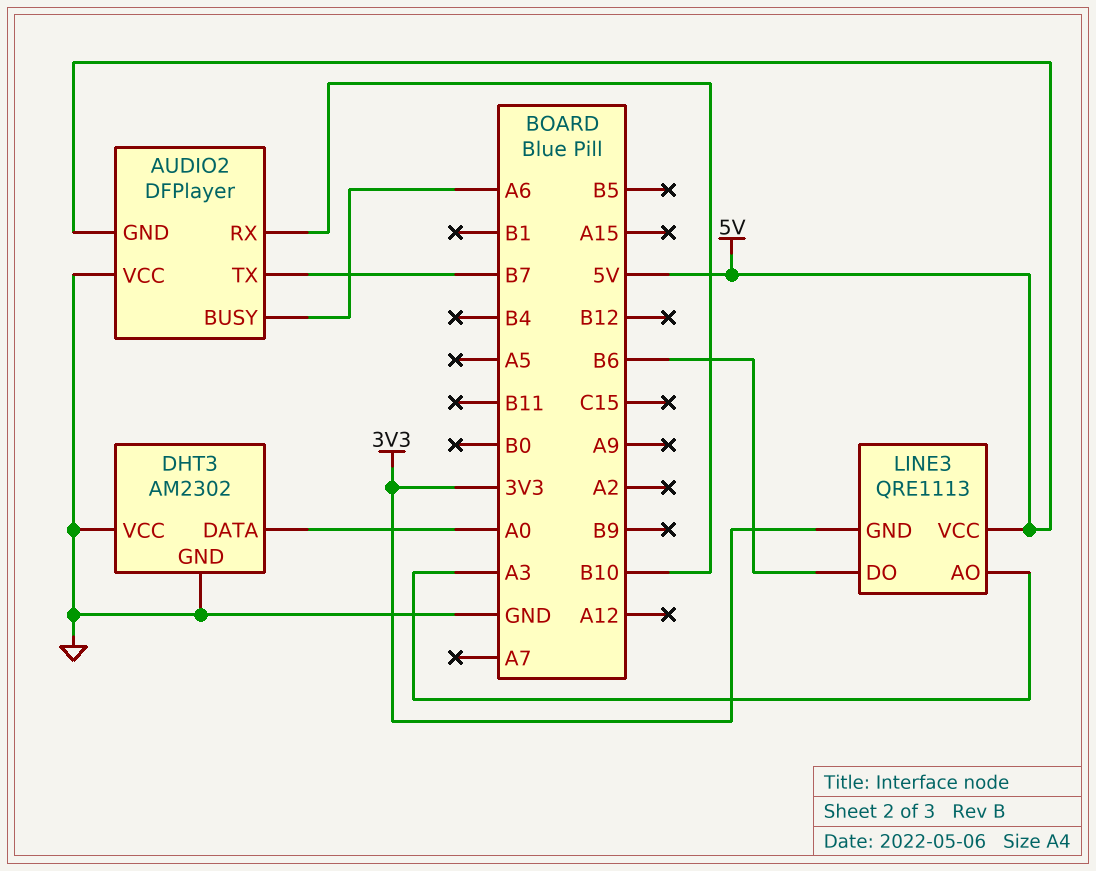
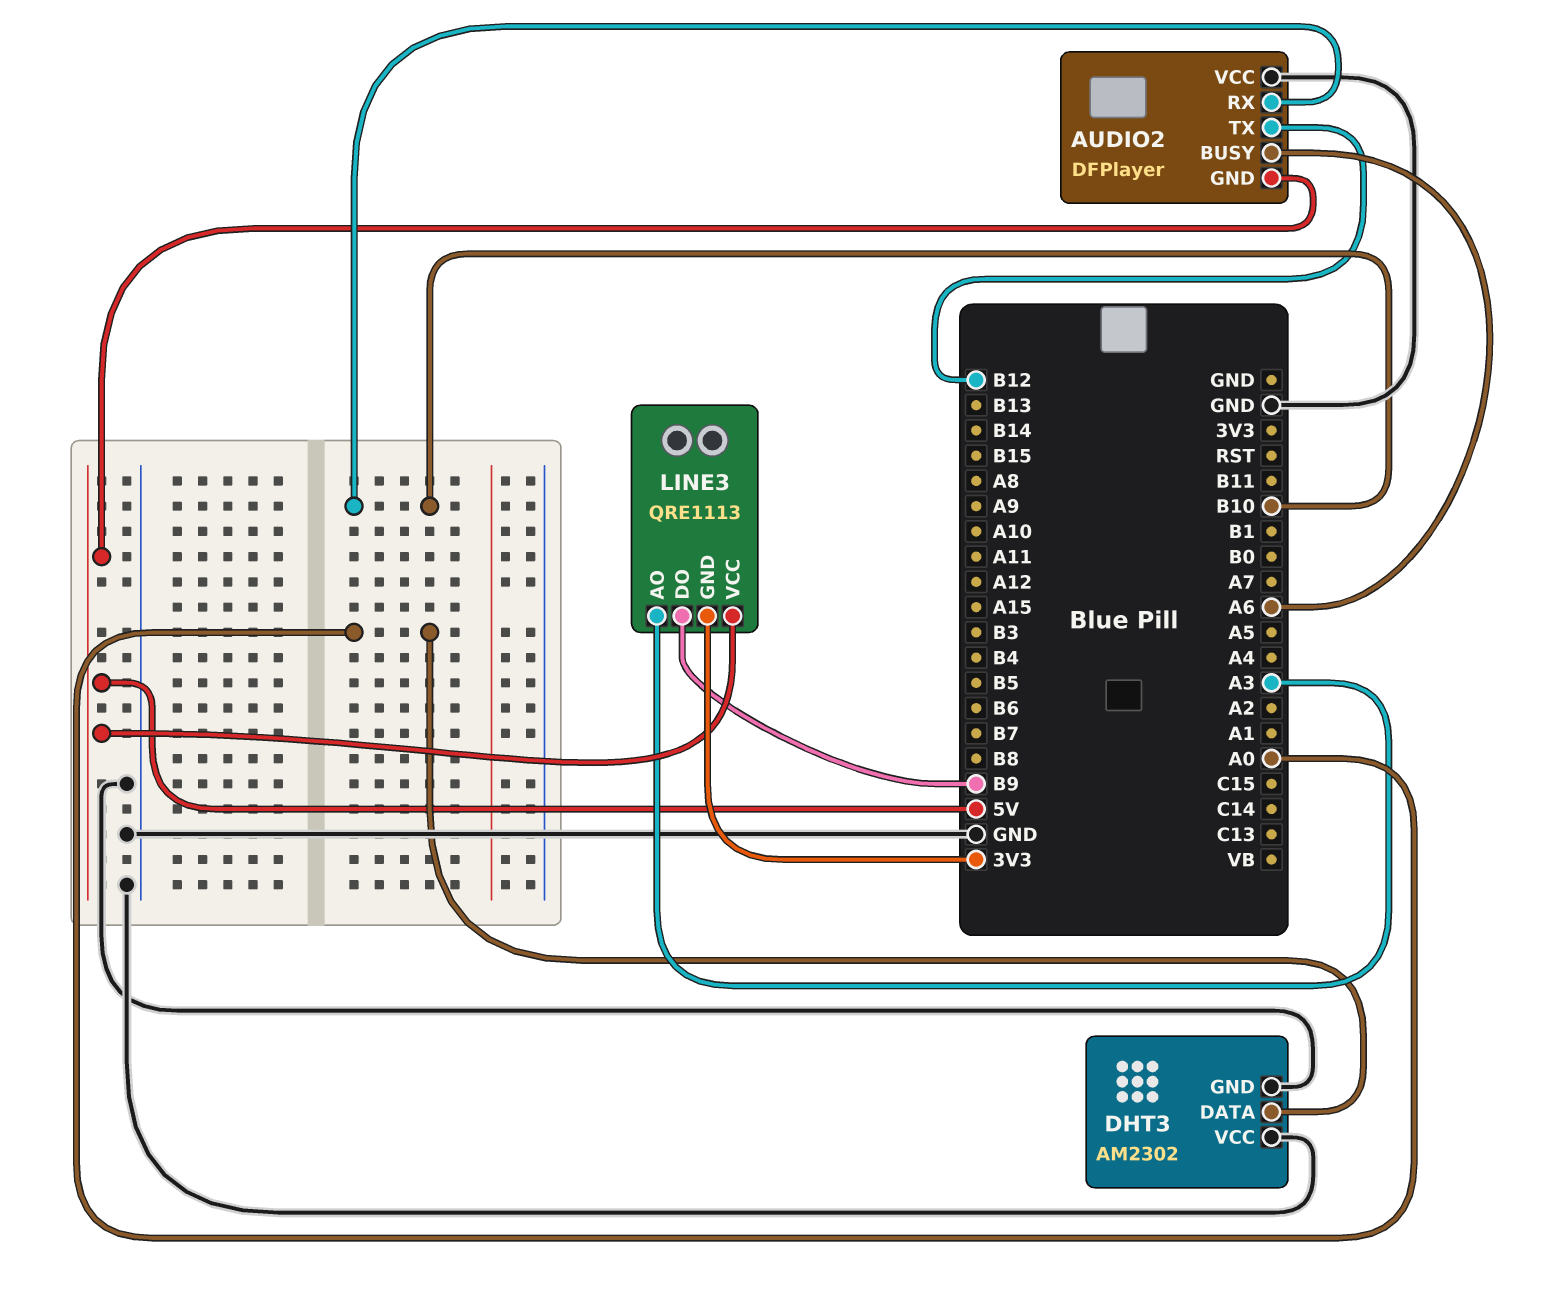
AUDIO2 pin TX: B7 -> B12
LINE3 pin DO: B6 -> B9

